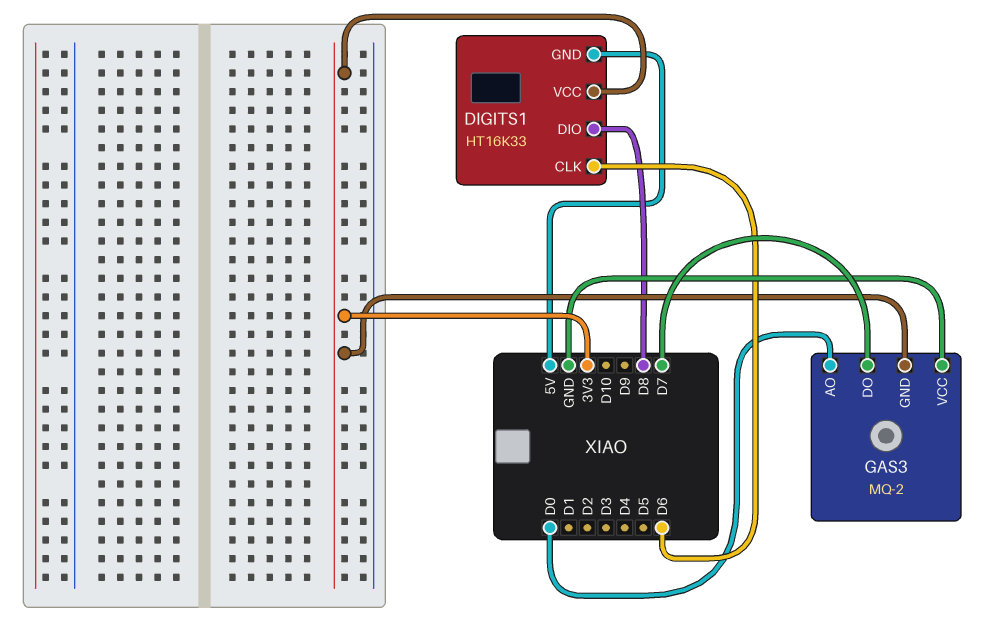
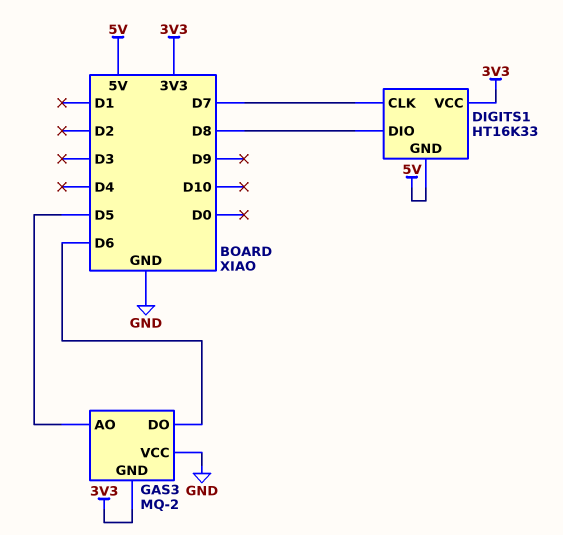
DIGITS1 pin CLK: D6 -> D7
GAS3 pin AO: D0 -> D5
GAS3 pin DO: D7 -> D6

